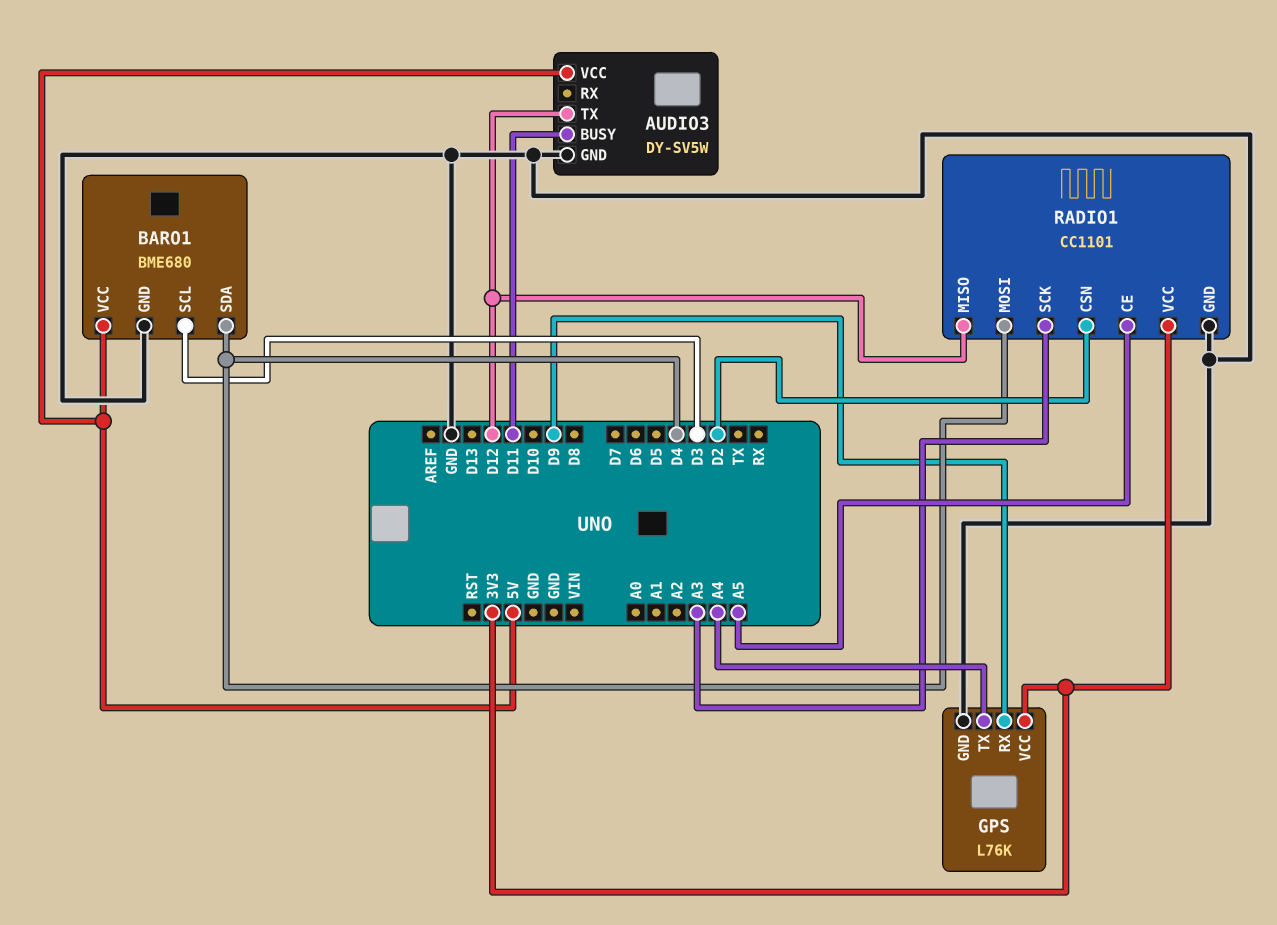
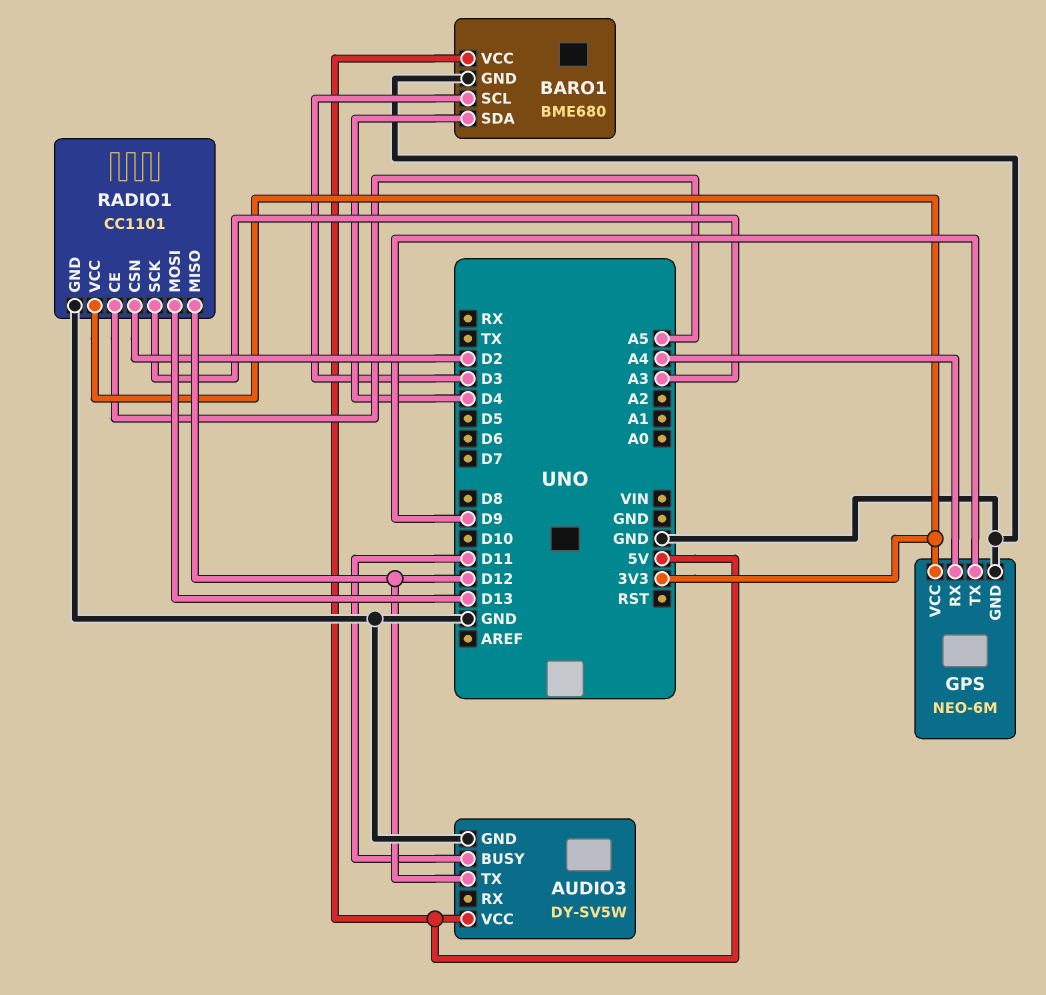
GPS: L76K -> NEO-6M
GPS pin RX: D9 -> A4
GPS pin TX: A4 -> D9
RADIO1 pin MOSI: D4 -> D13

